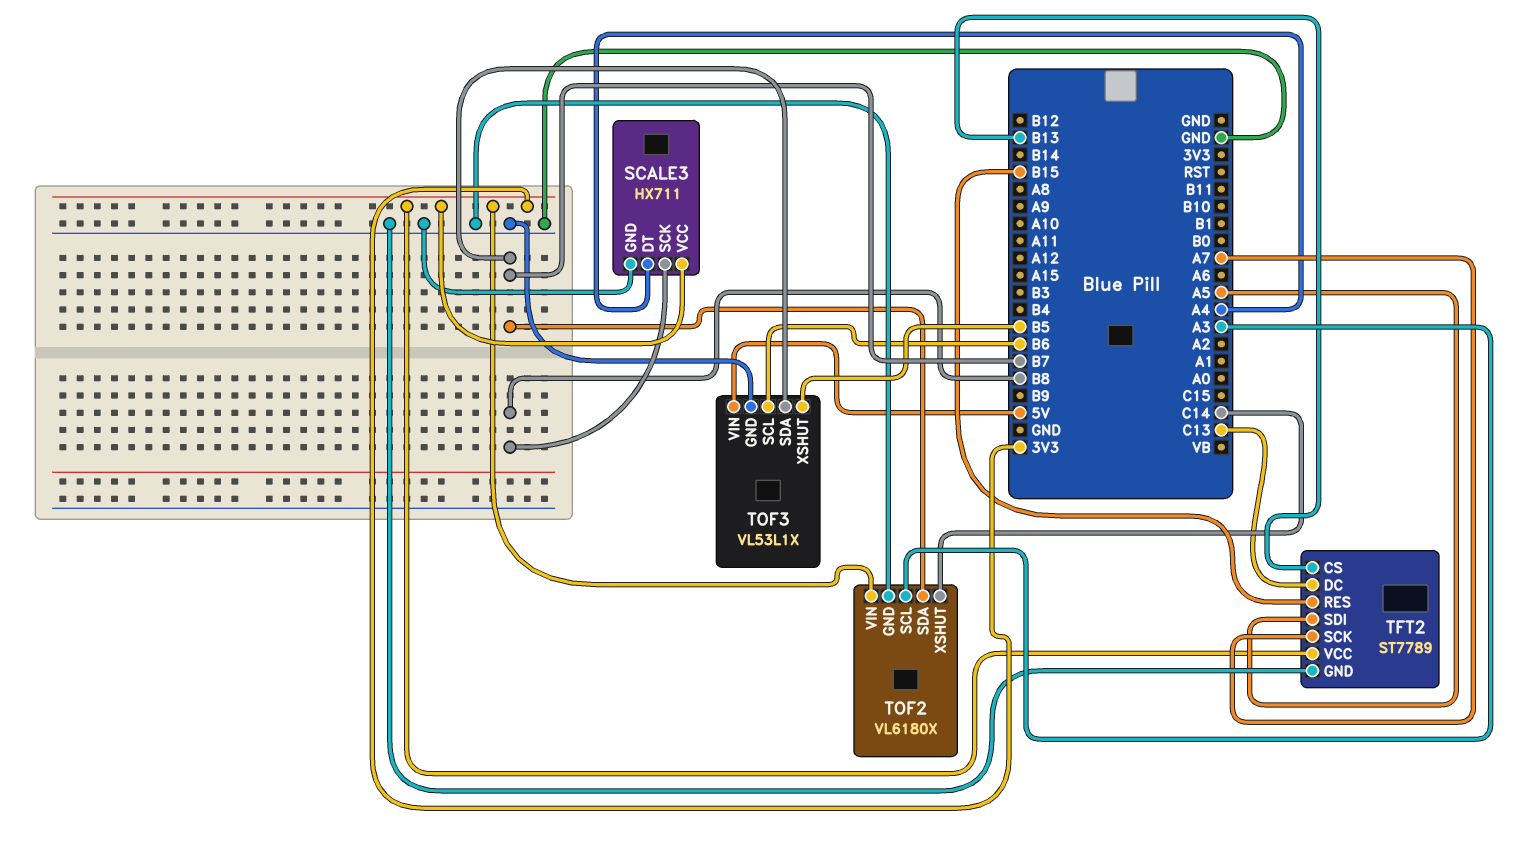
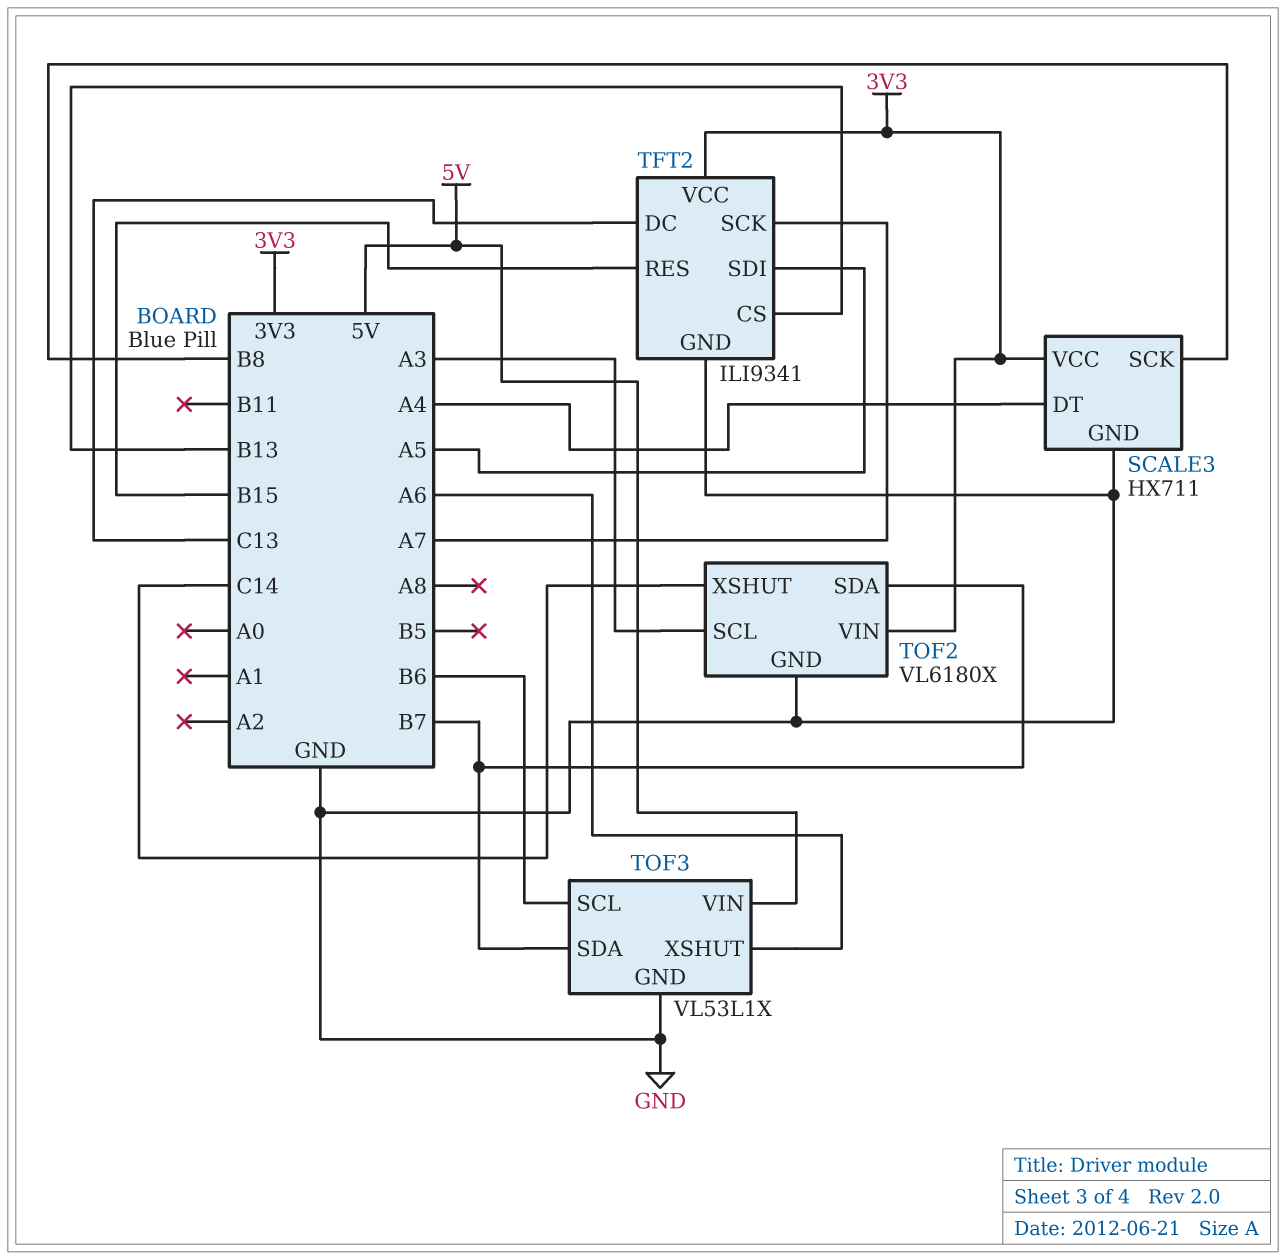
TFT2: ST7789 -> ILI9341
TOF3 pin XSHUT: B5 -> A6

